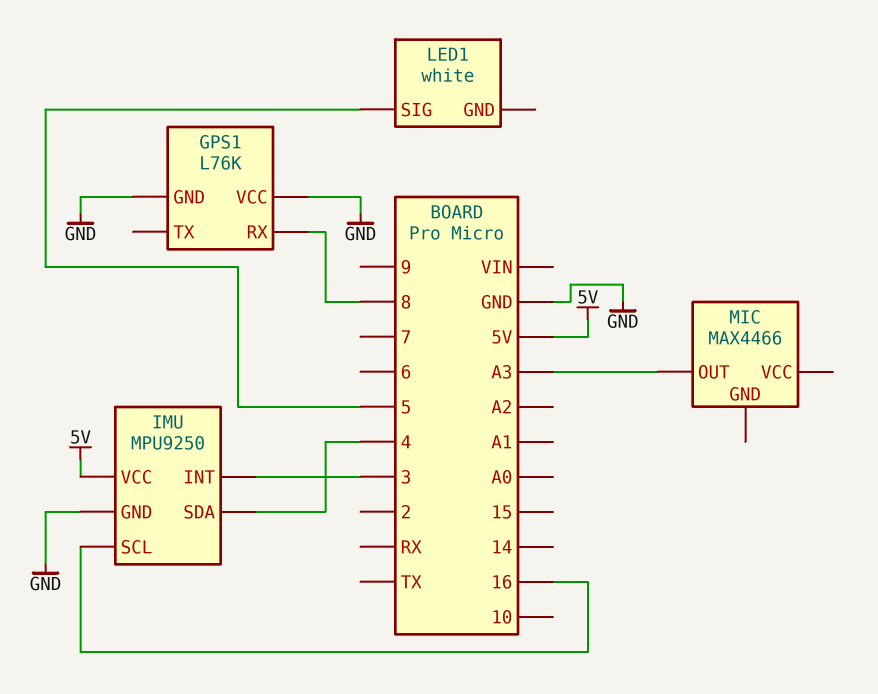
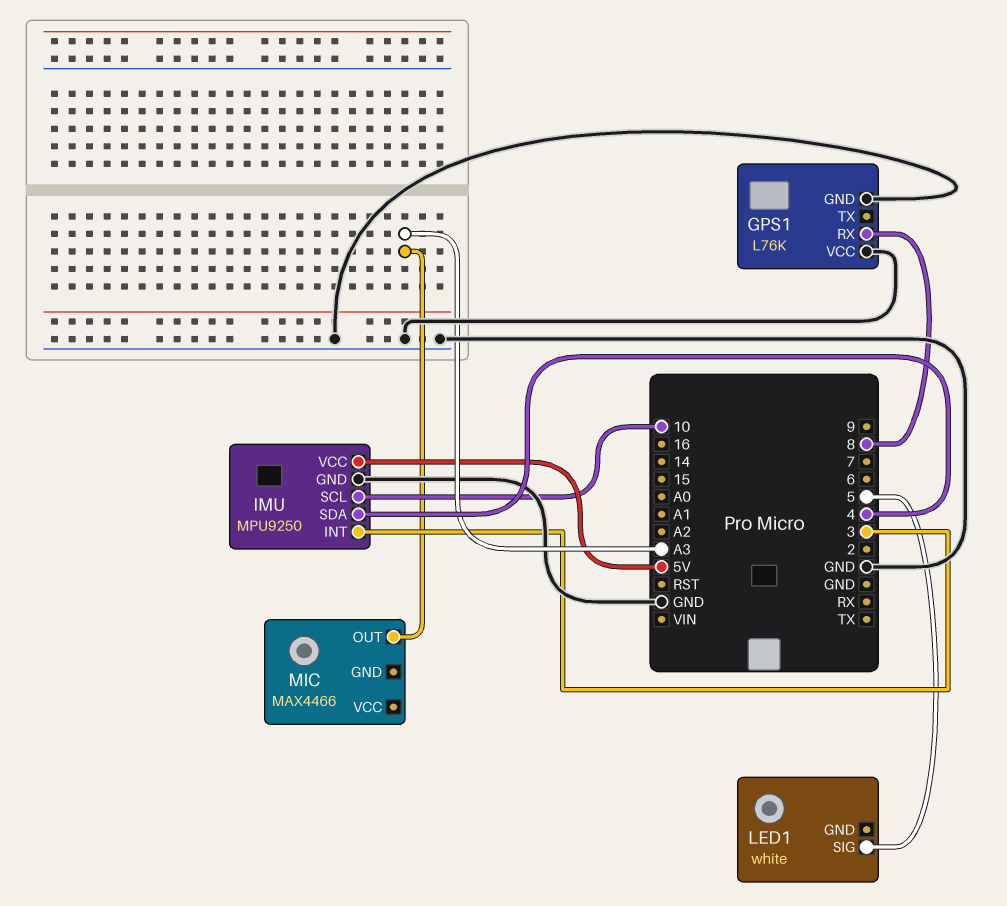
IMU pin SCL: 16 -> 10

